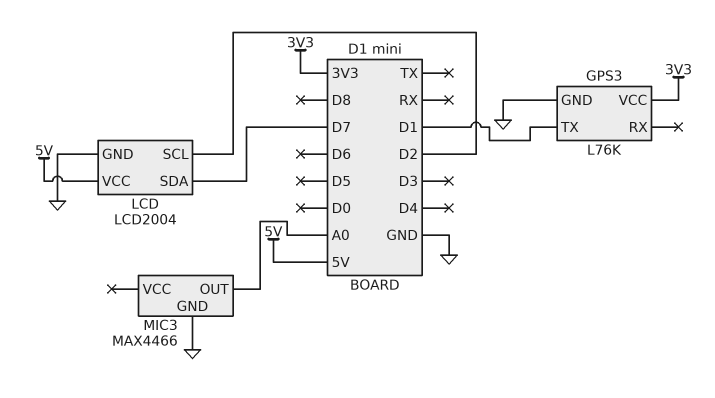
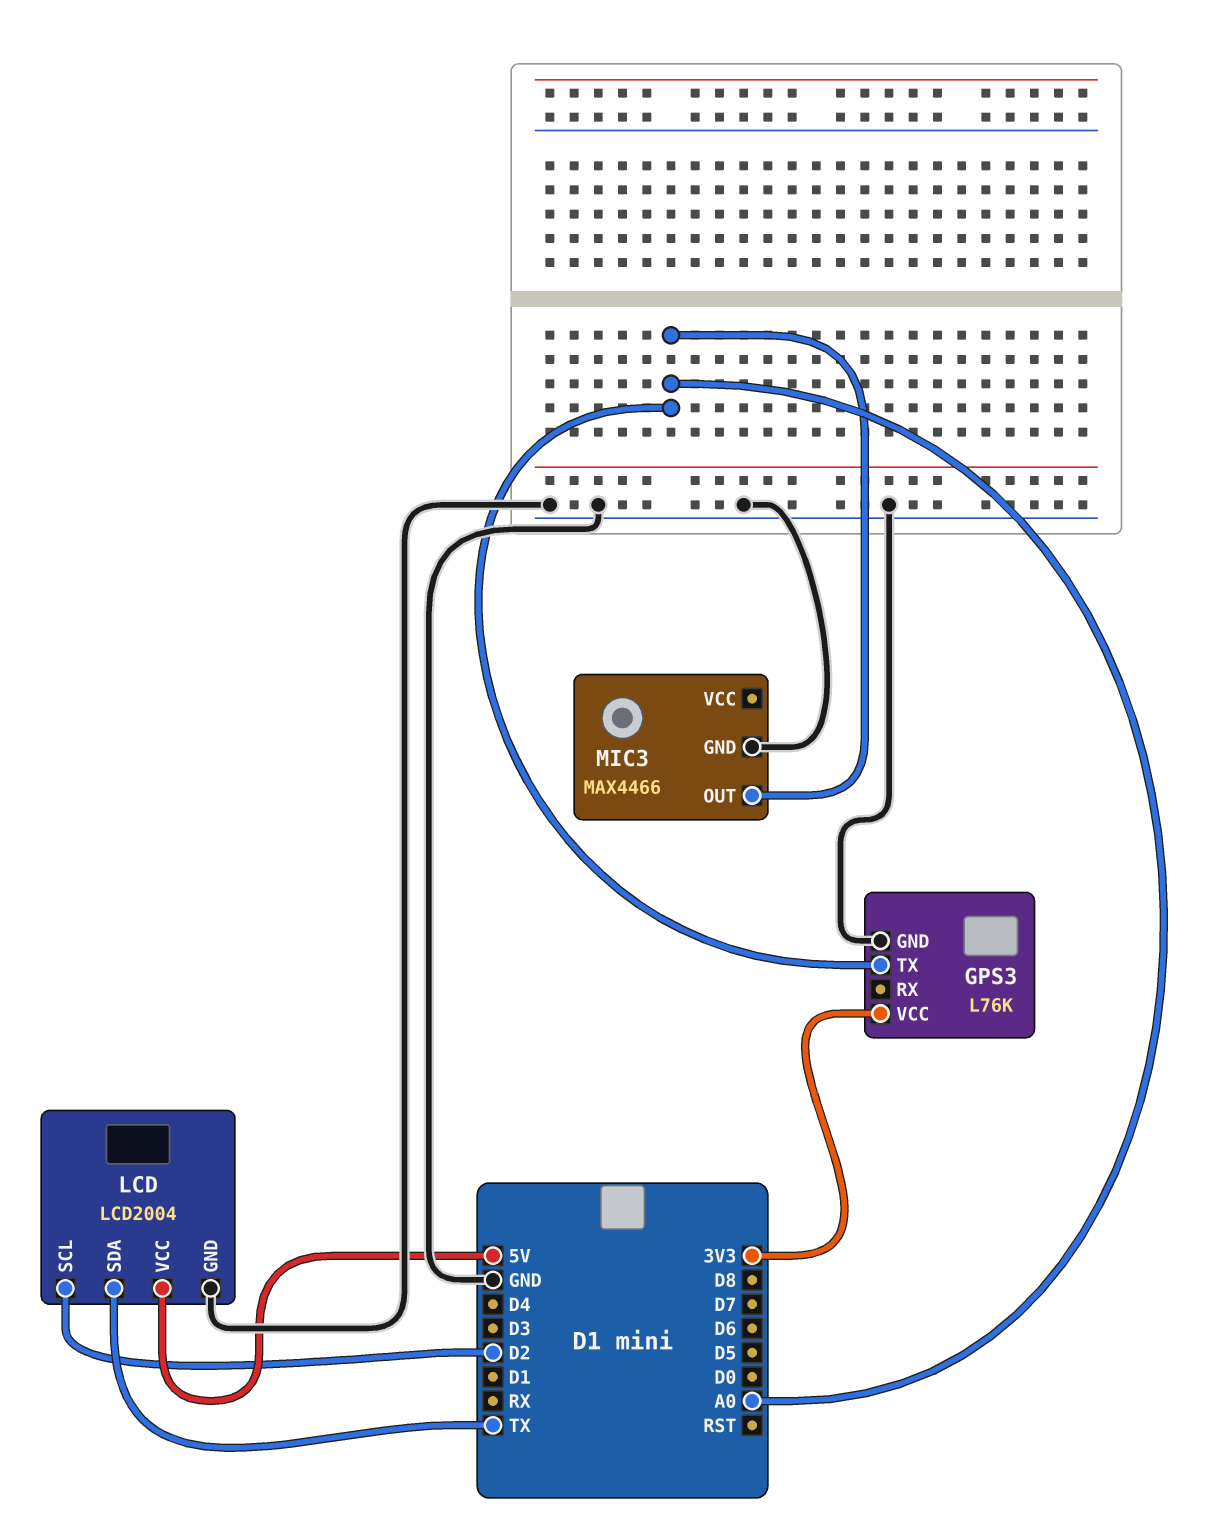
GPS3 pin TX: D1 -> A0
LCD pin SDA: D7 -> TX

